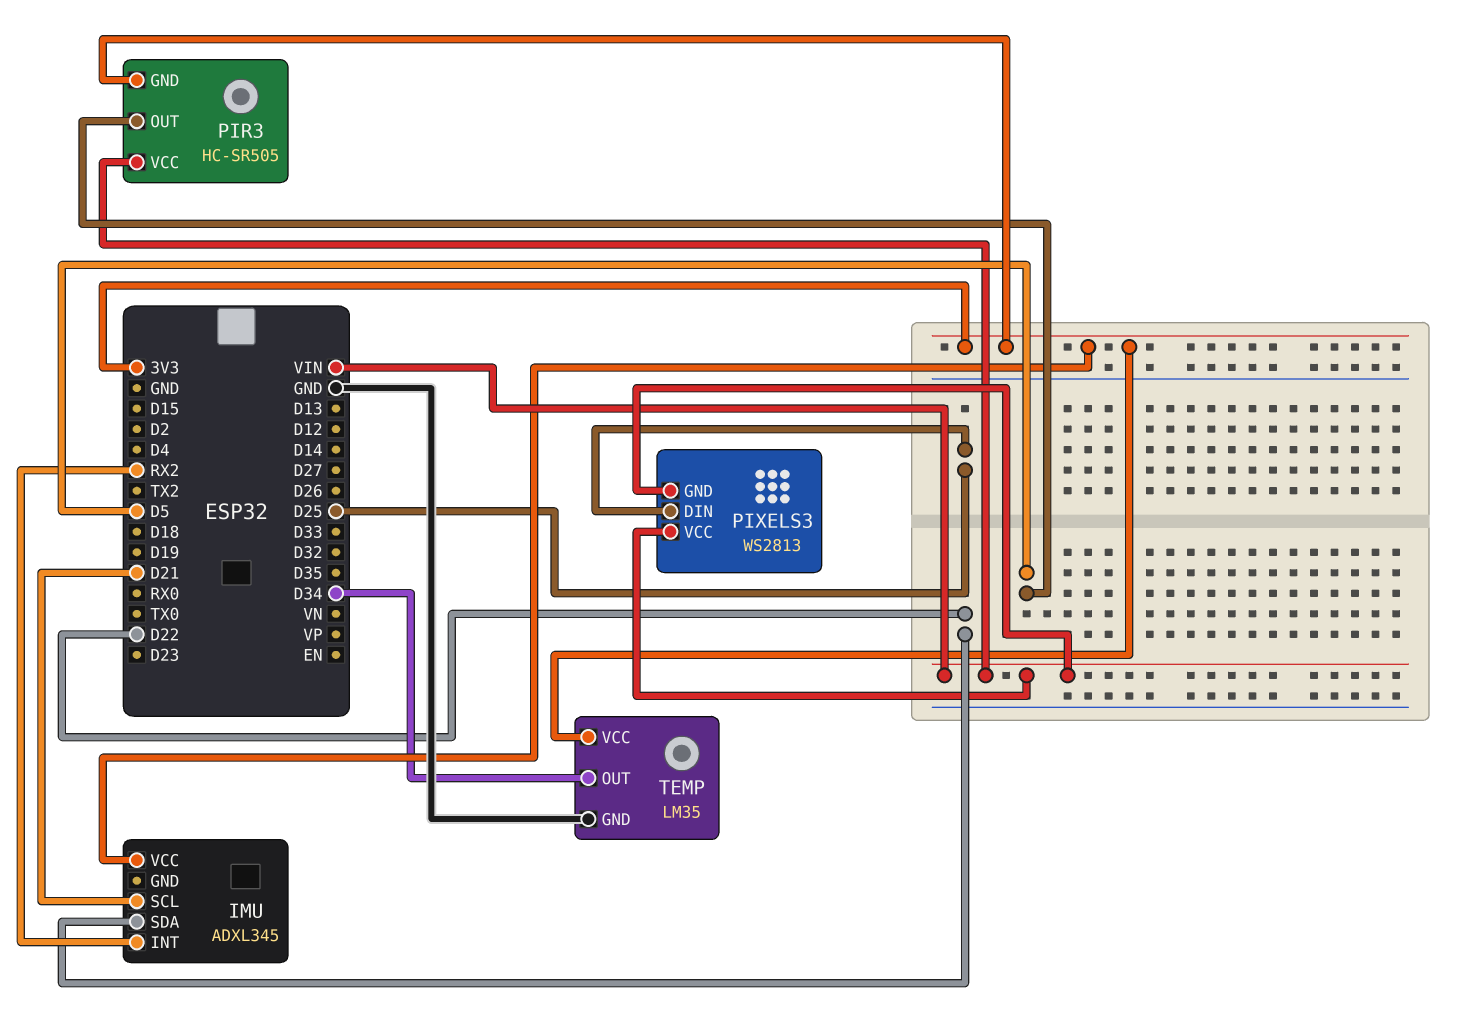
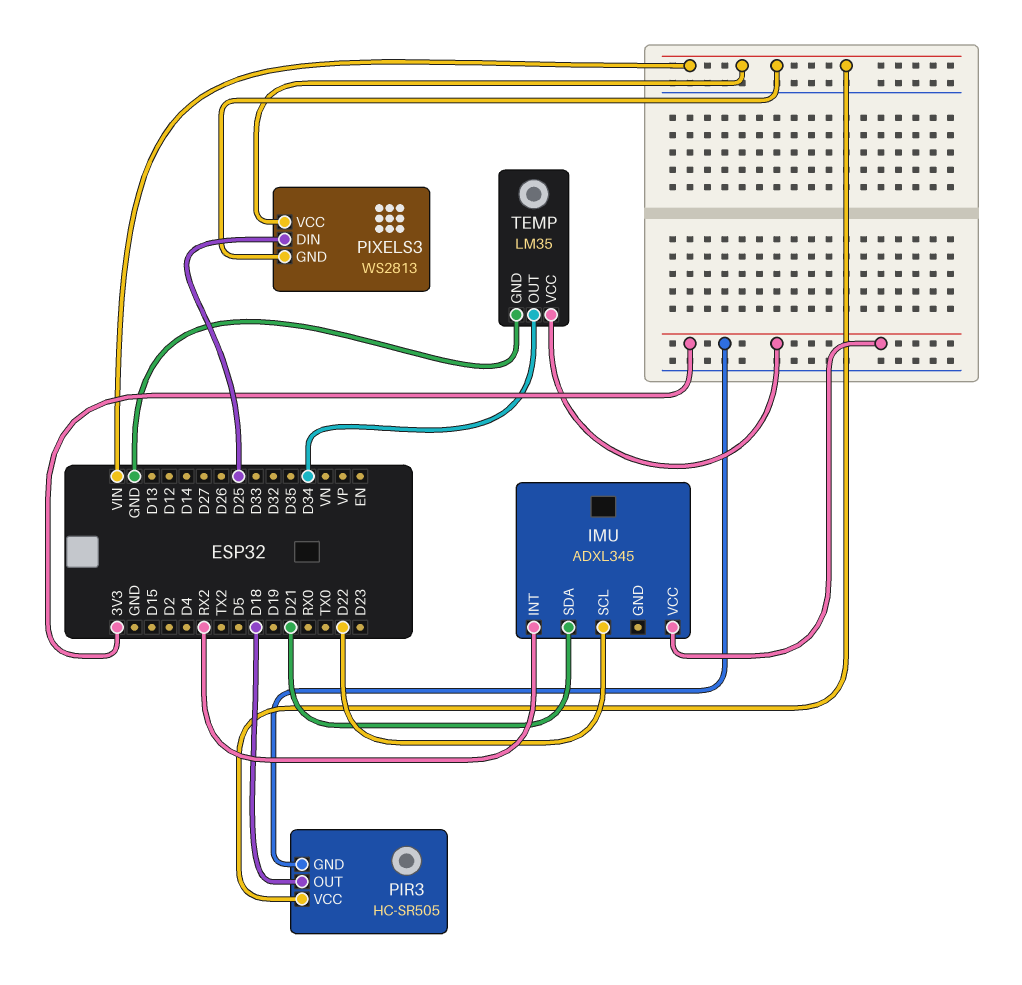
IMU pin SCL: D21 -> D22
IMU pin SDA: D22 -> D21
PIR3 pin OUT: D5 -> D18

